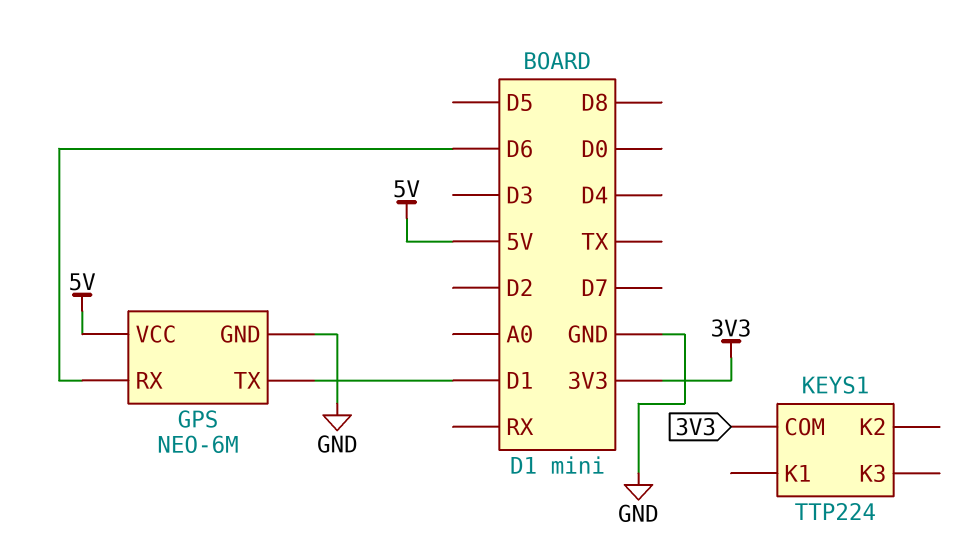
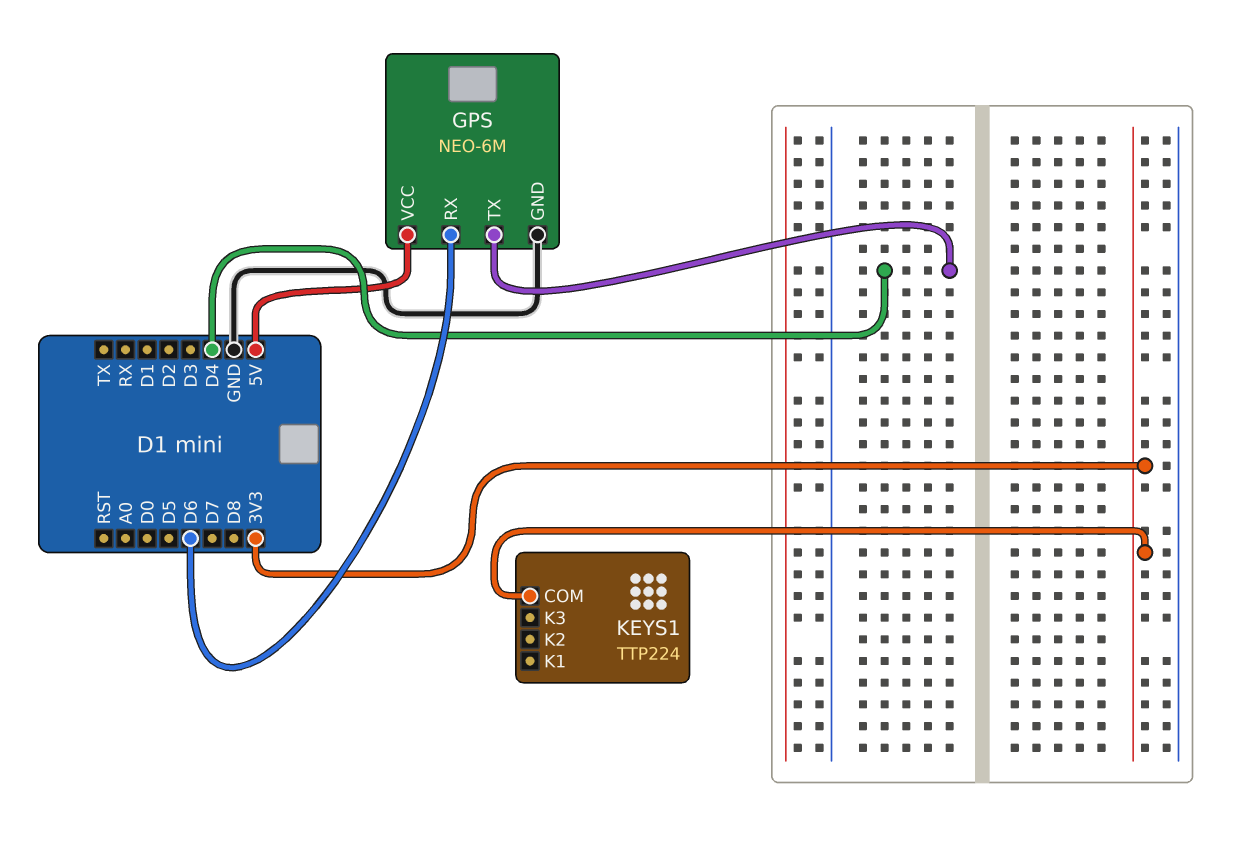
GPS pin TX: D1 -> D4

